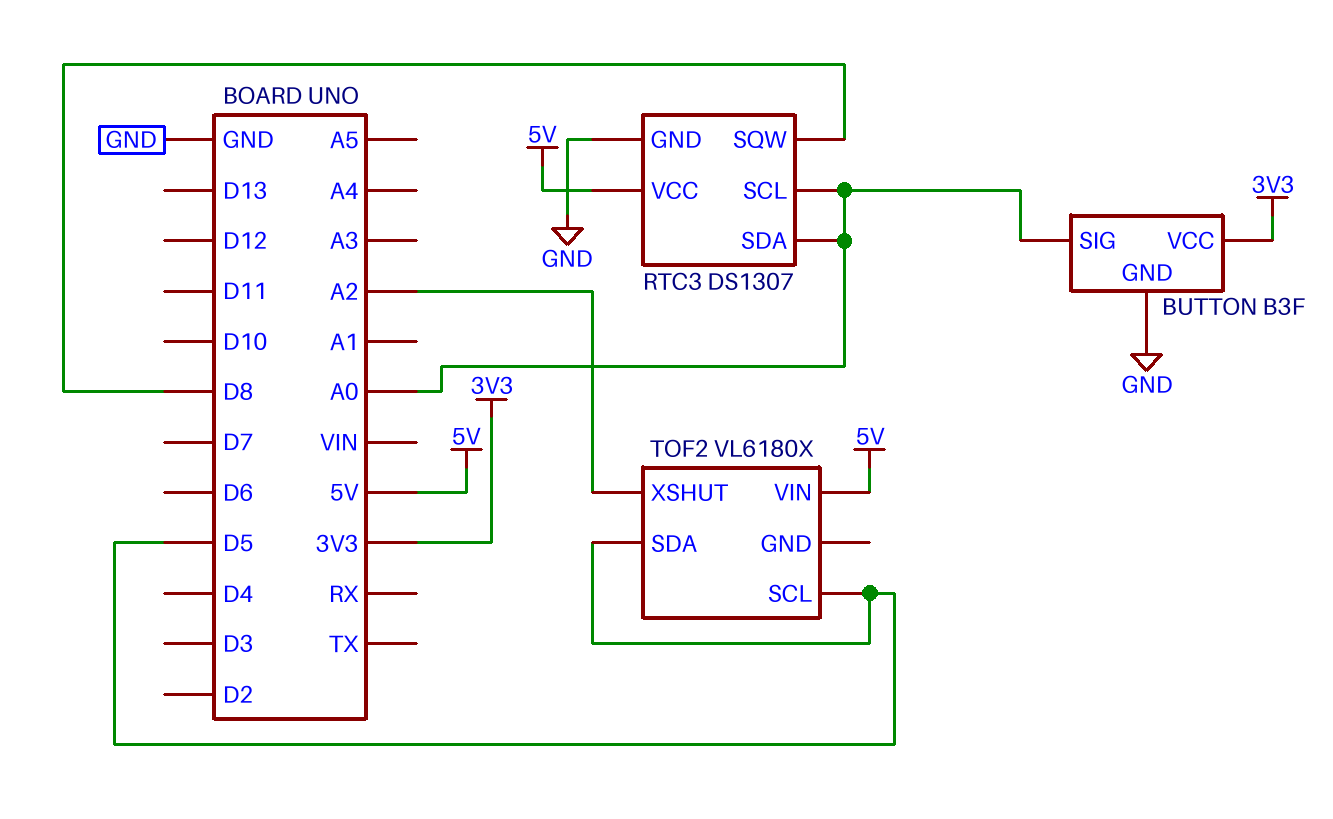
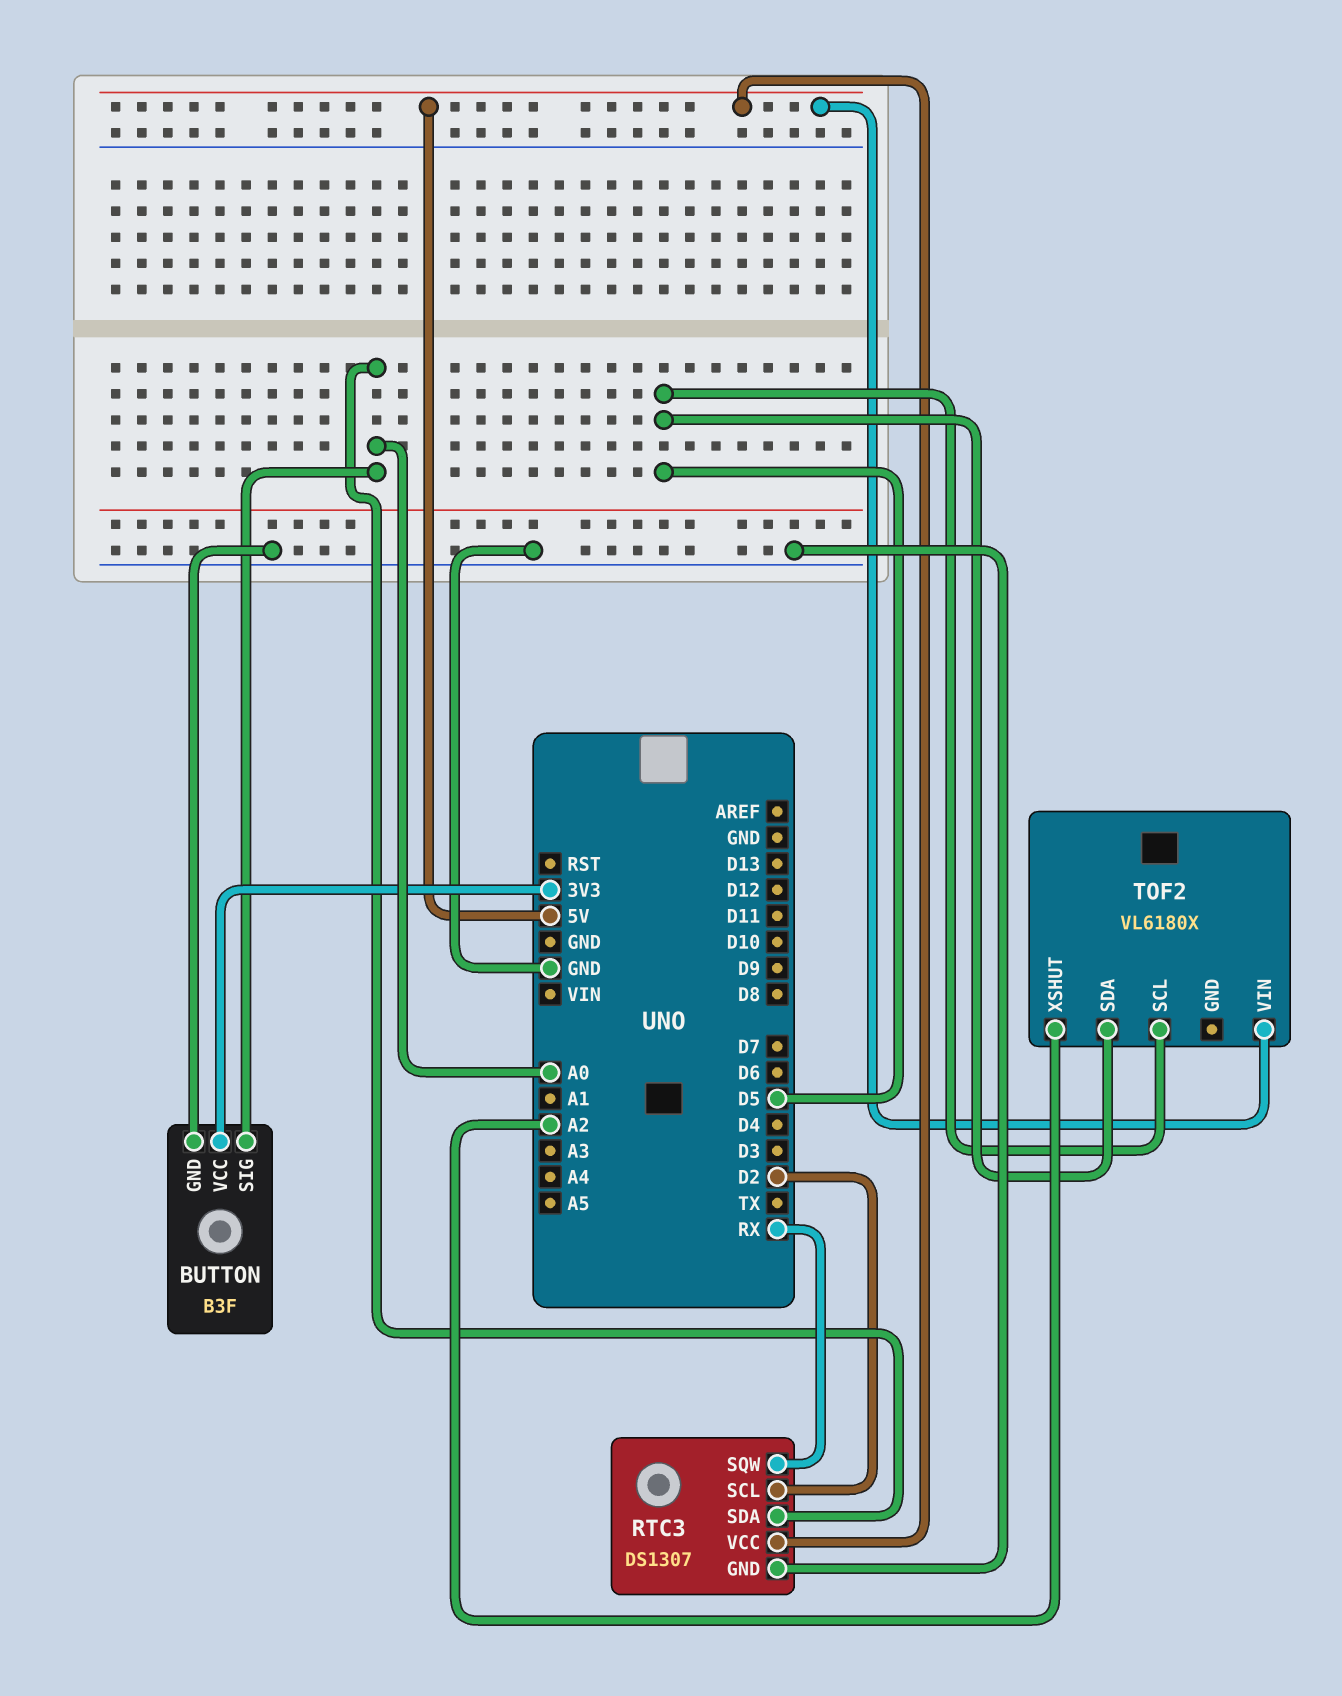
RTC3 pin SCL: A0 -> D2
RTC3 pin SQW: D8 -> RX

